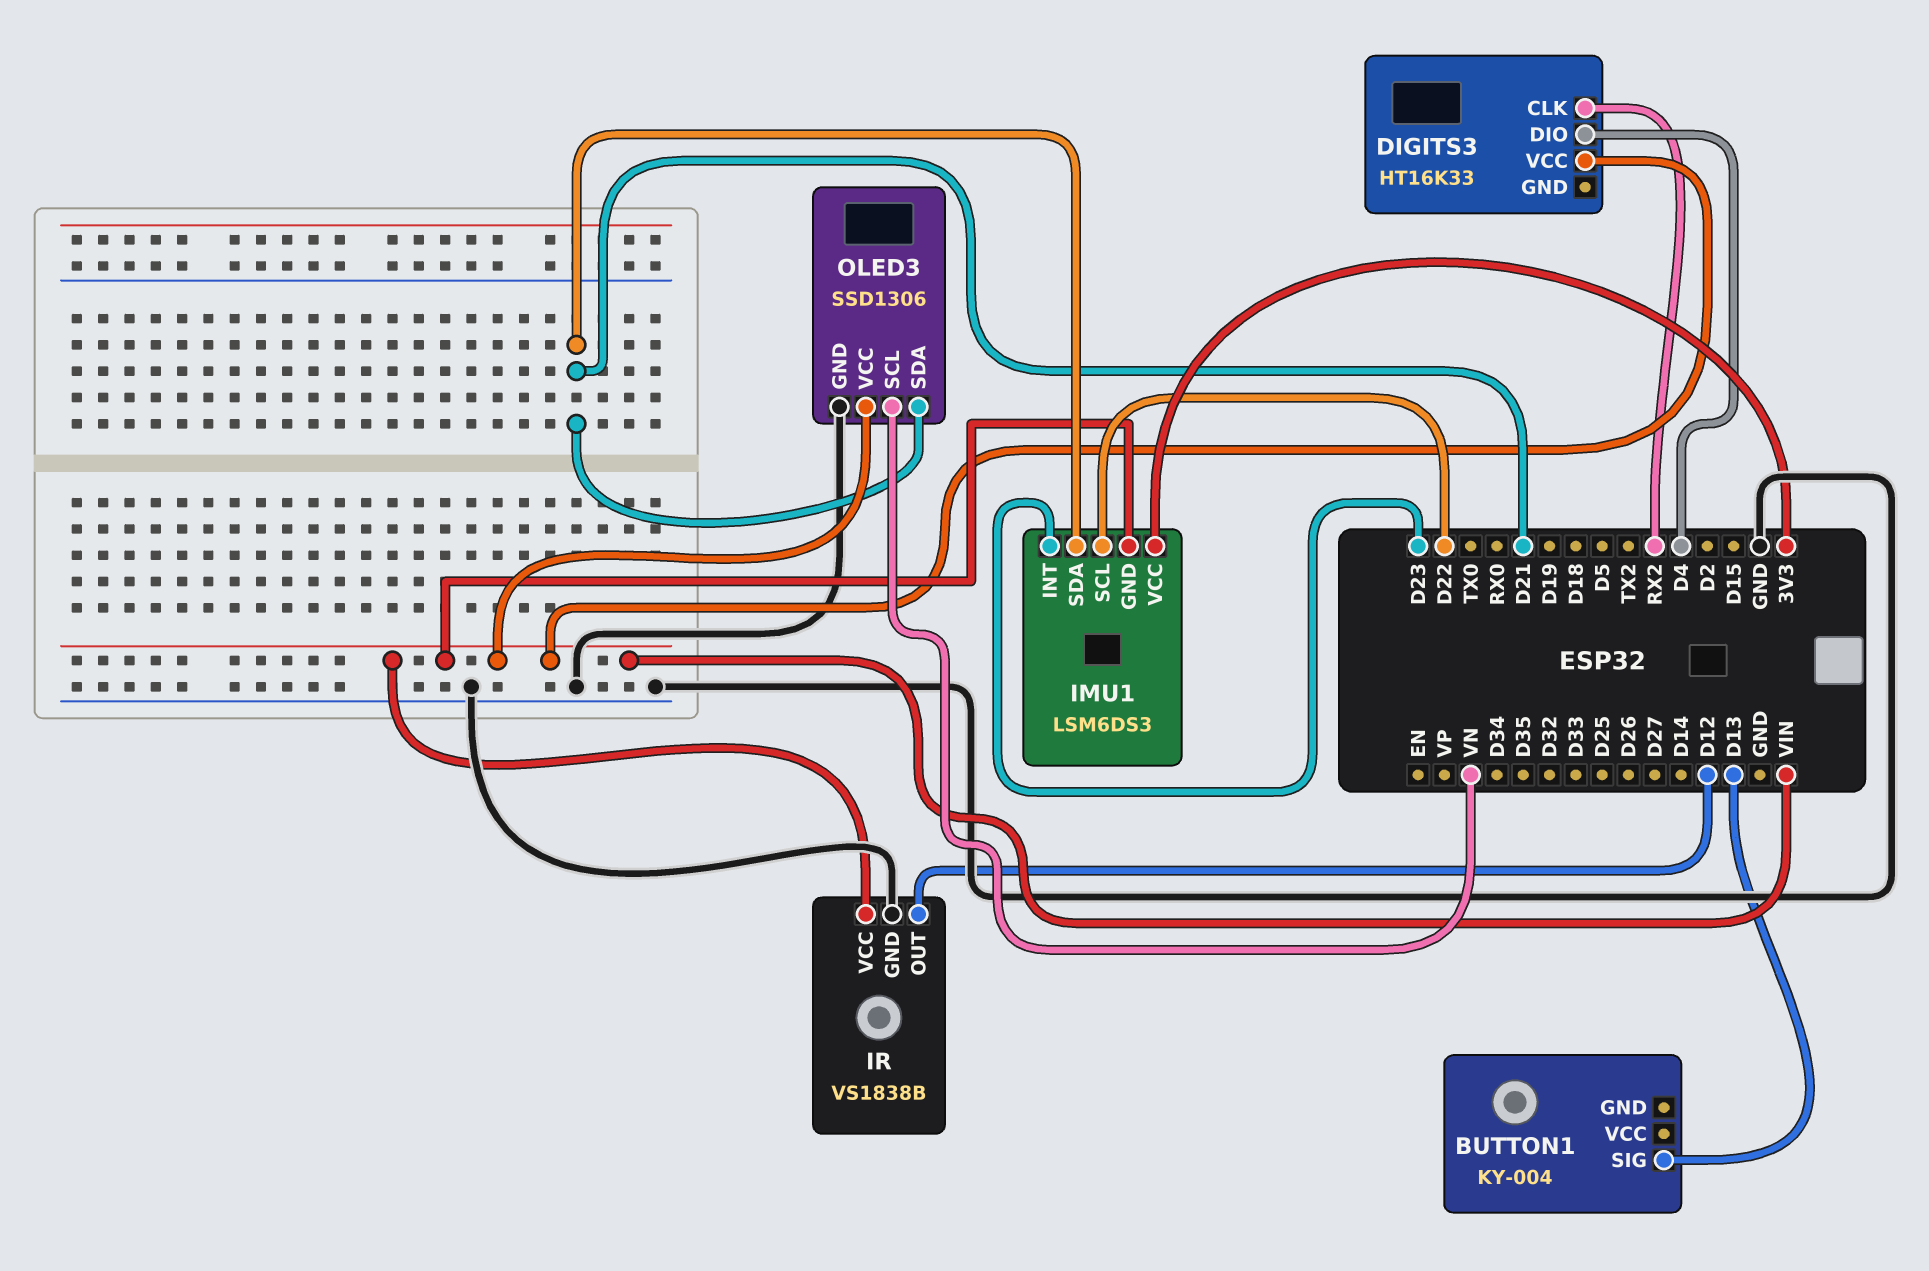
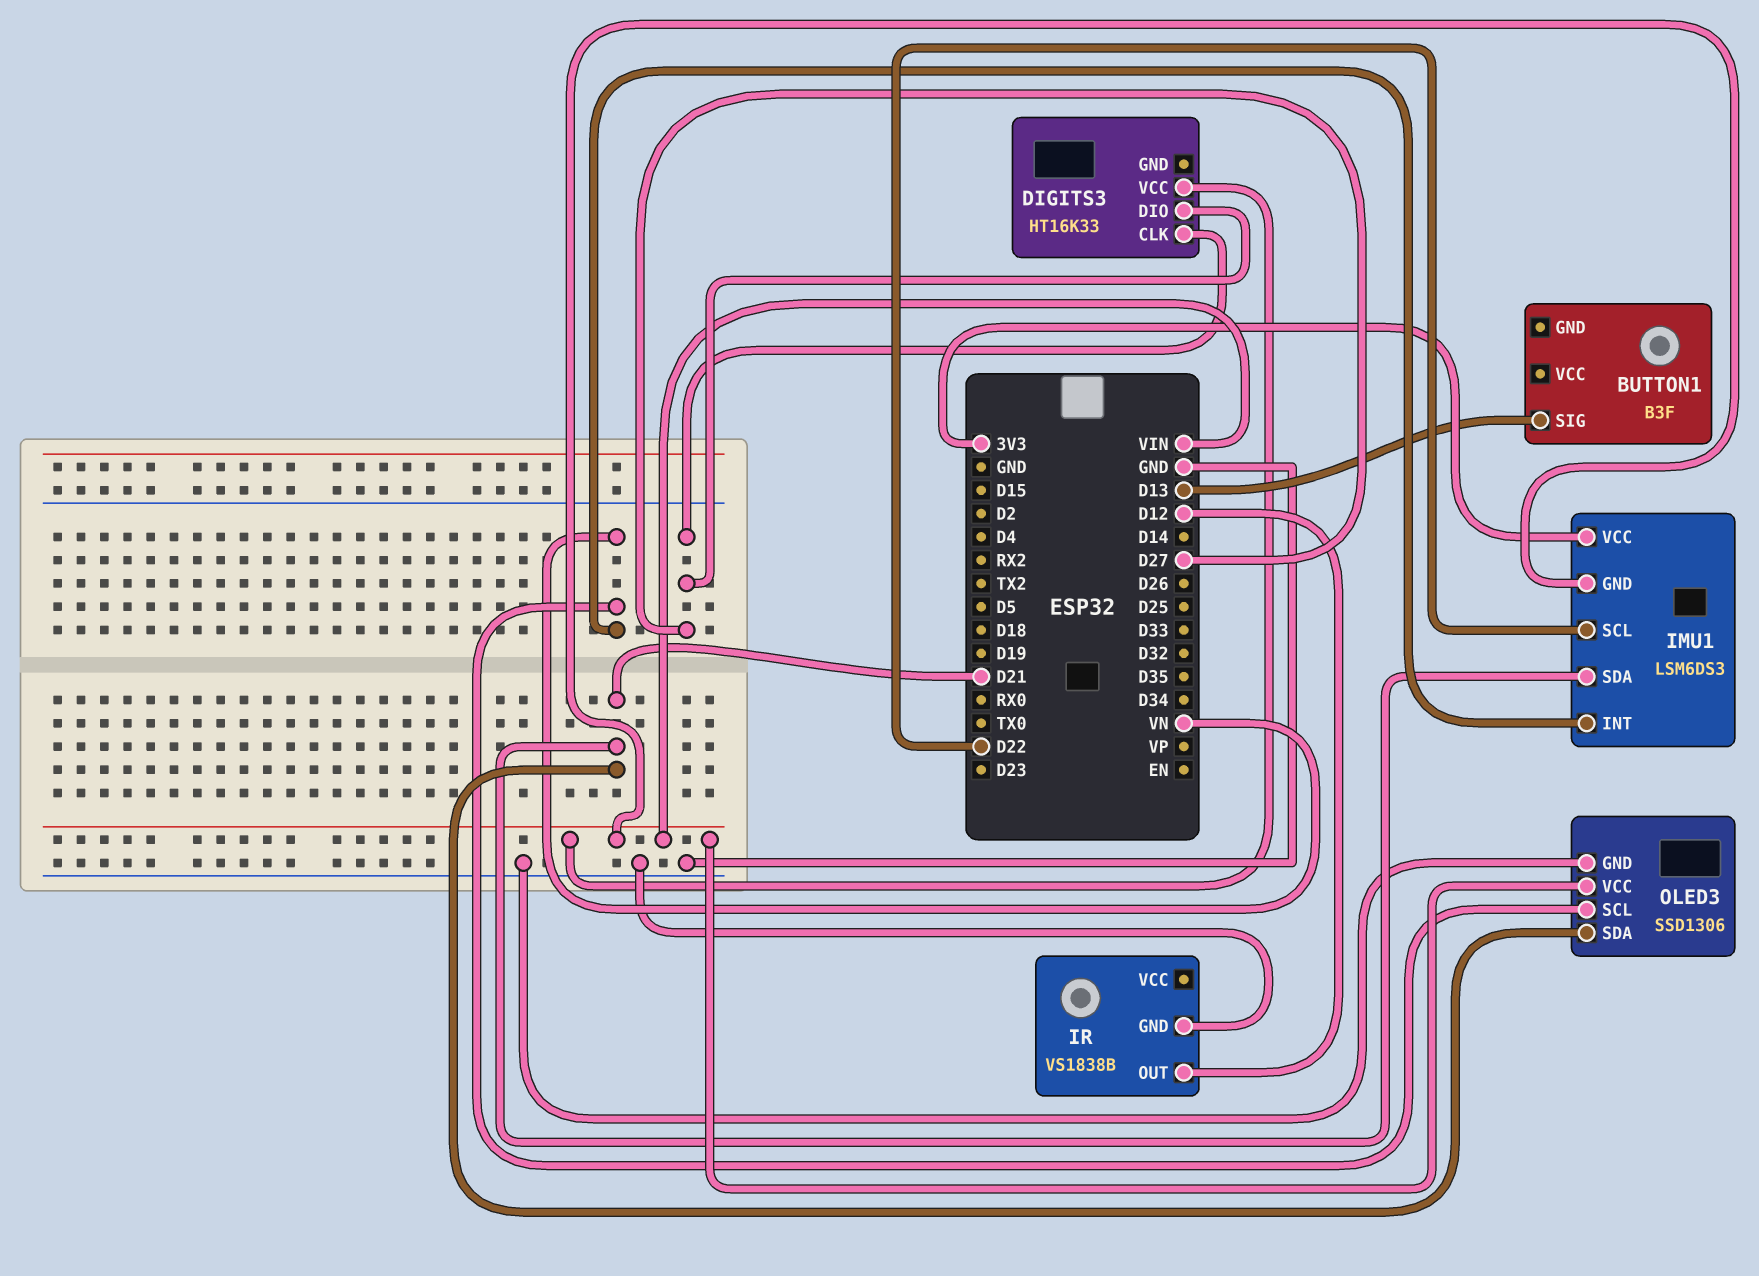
BUTTON1: KY-004 -> B3F
DIGITS3 pin CLK: RX2 -> D27
DIGITS3 pin DIO: D4 -> D27
IMU1 pin INT: D23 -> VN
IR pin VCC: VIN -> none

